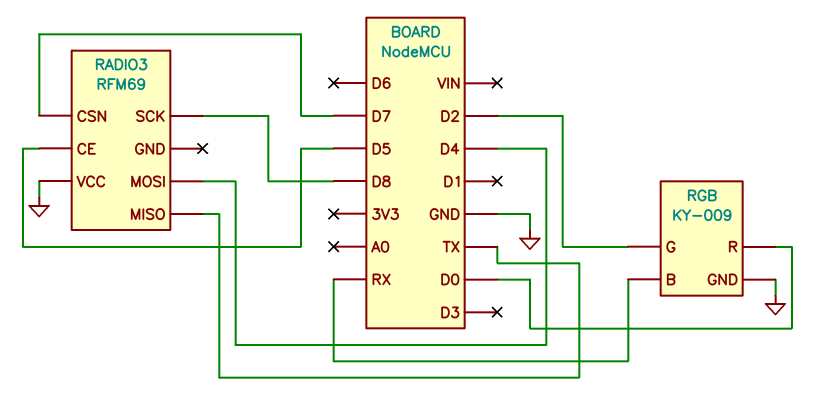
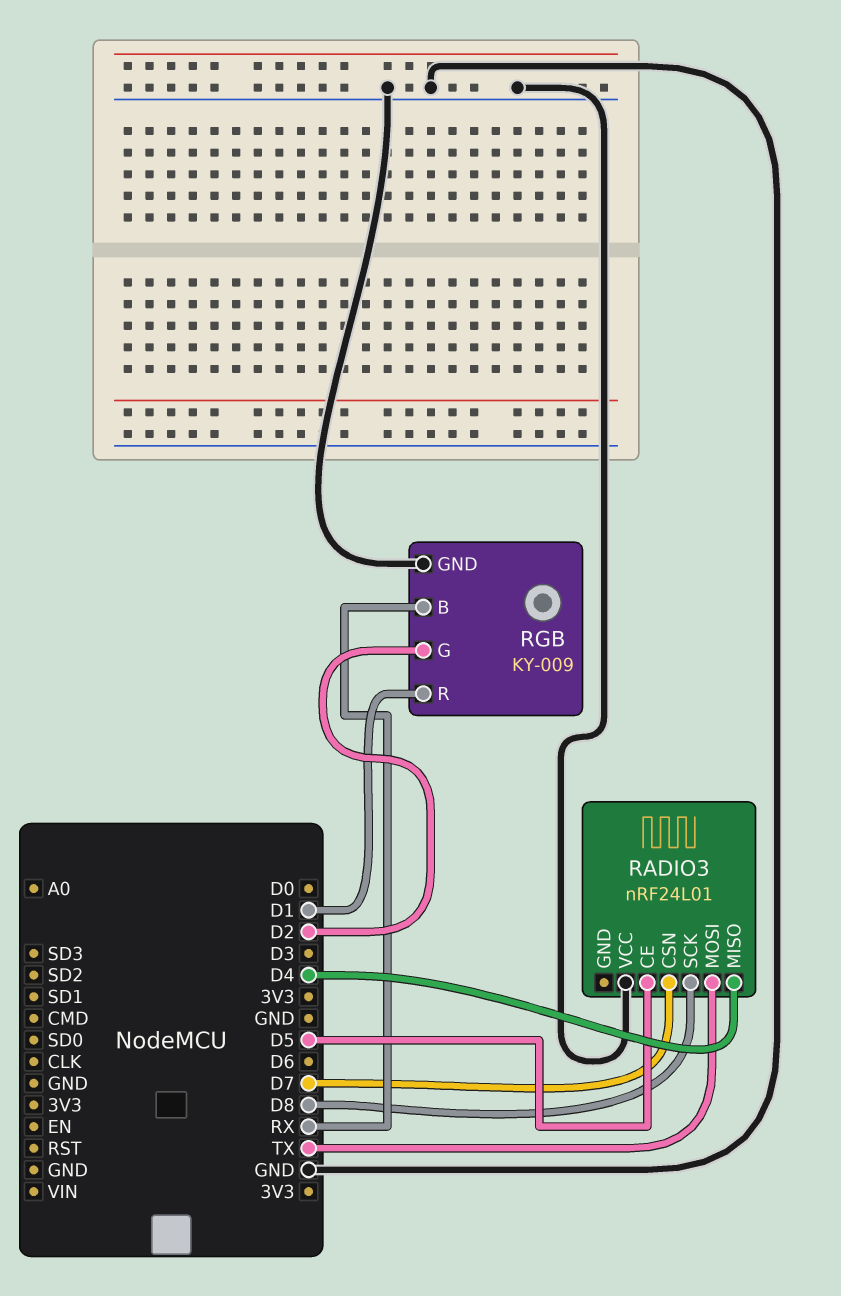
RADIO3: RFM69 -> nRF24L01
RADIO3 pin MISO: TX -> D4
RADIO3 pin MOSI: D4 -> TX
RGB pin R: D0 -> D1

